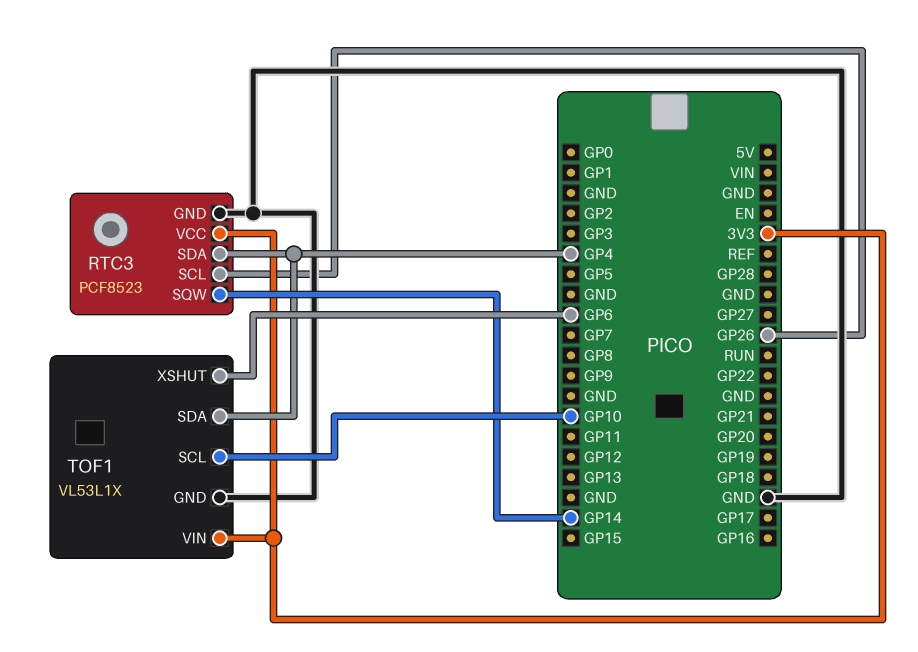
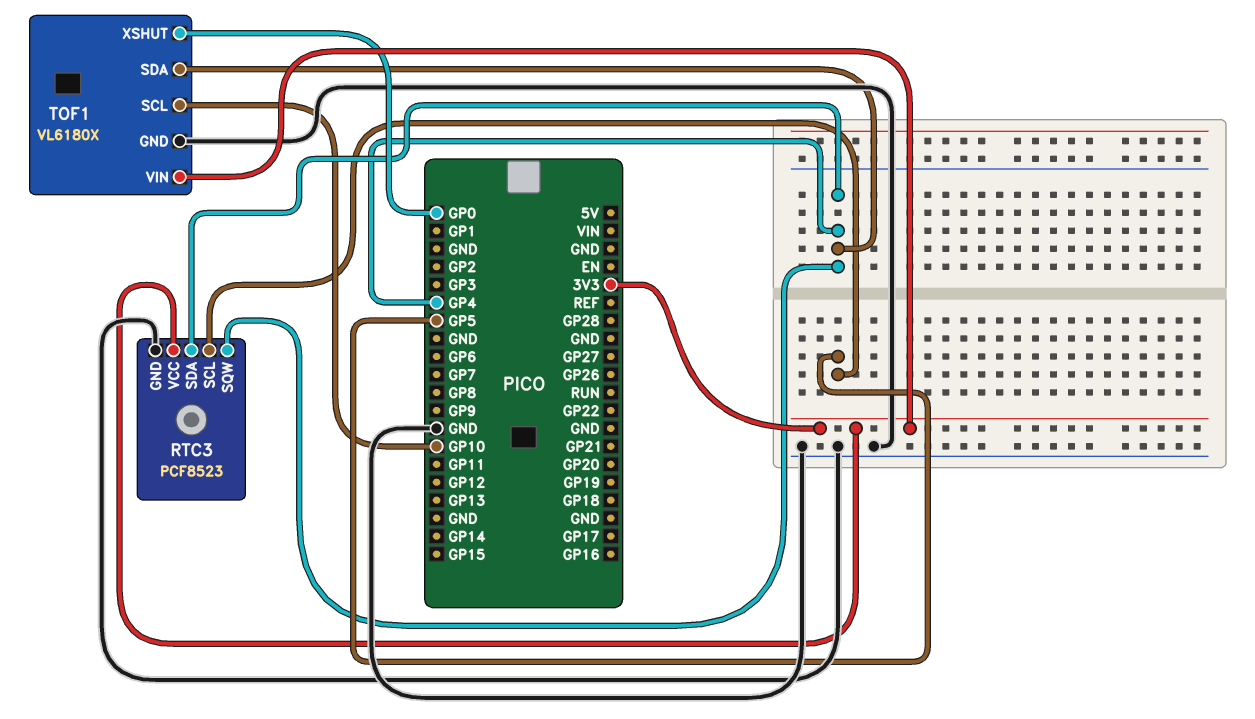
RTC3 pin SCL: GP26 -> GP5
RTC3 pin SQW: GP14 -> GP4
TOF1: VL53L1X -> VL6180X
TOF1 pin XSHUT: GP6 -> GP0

